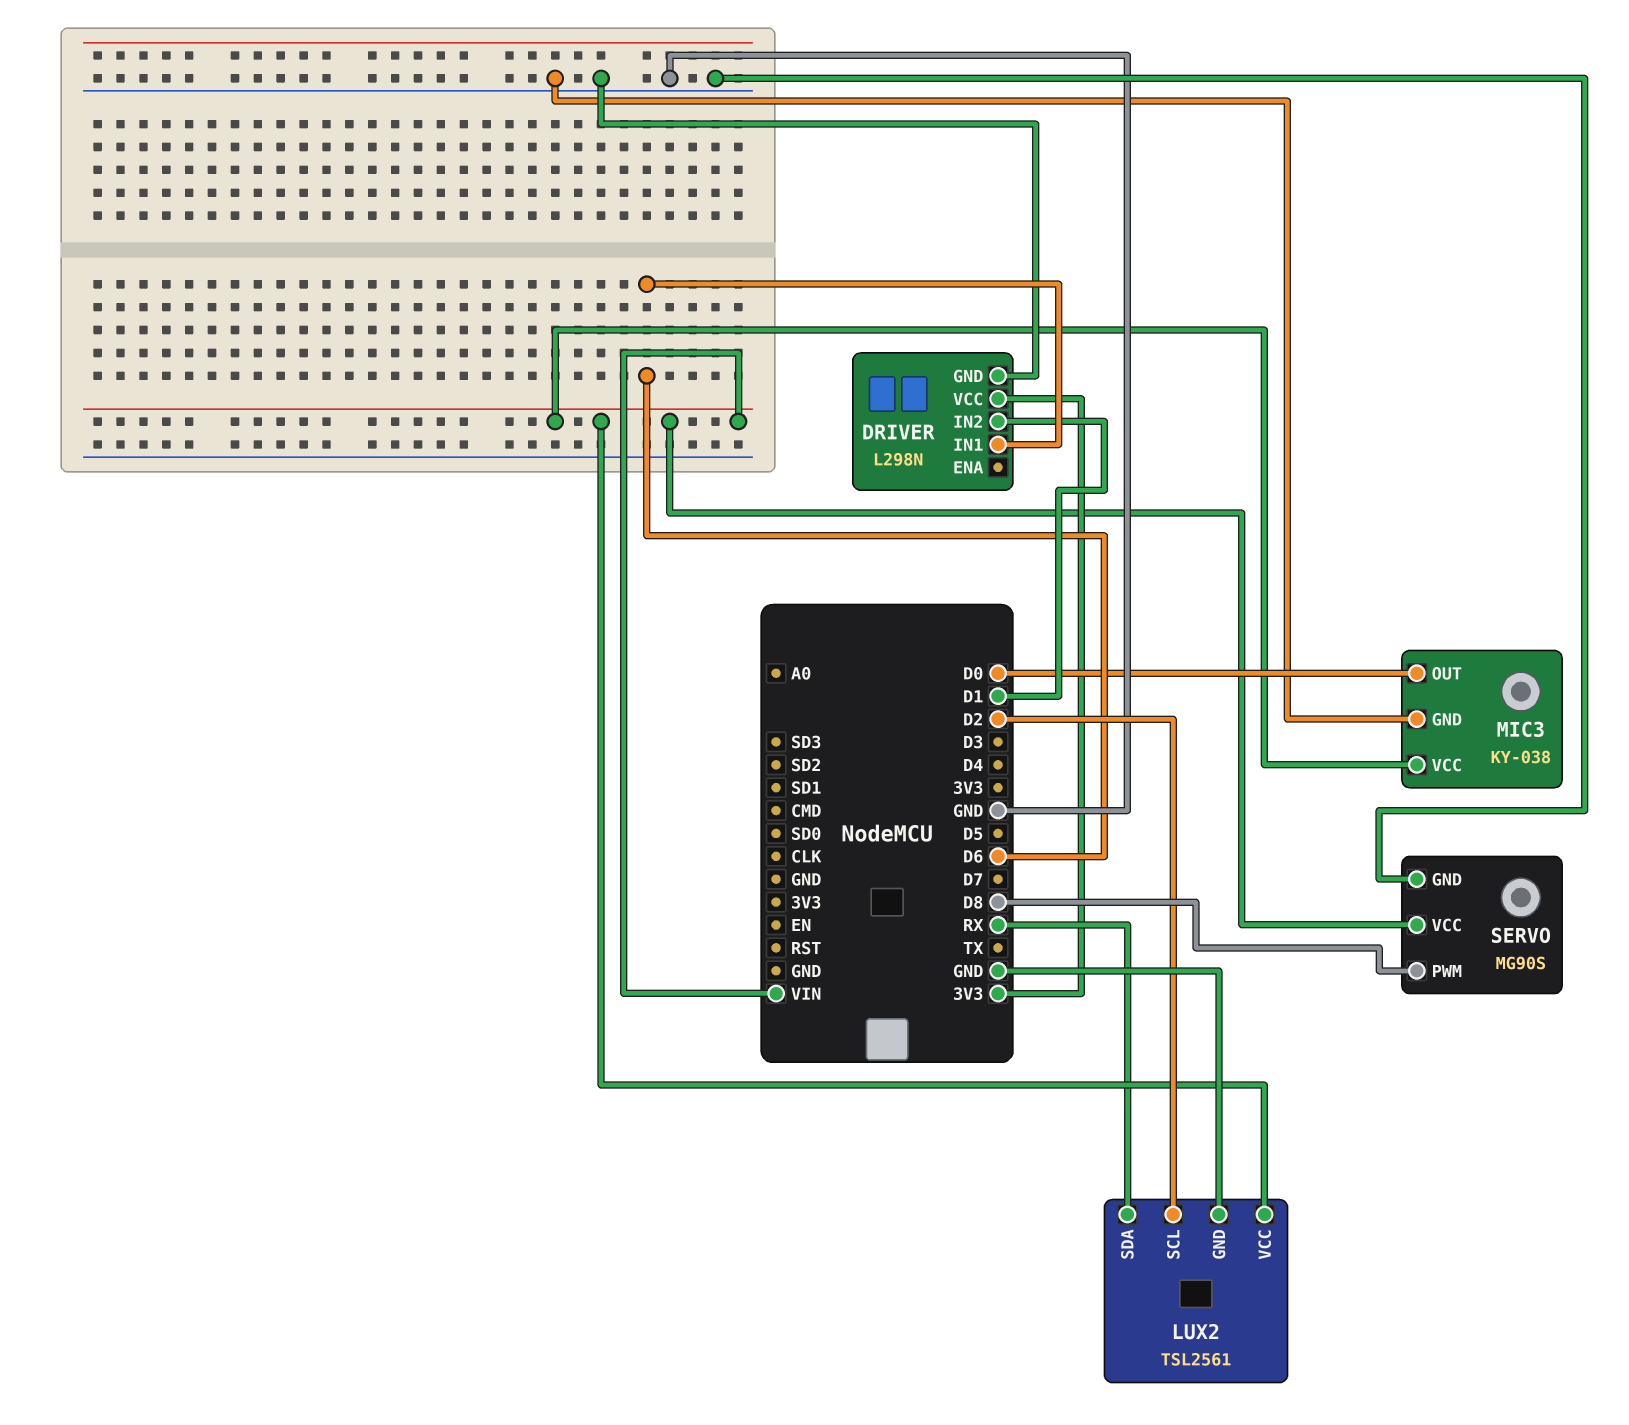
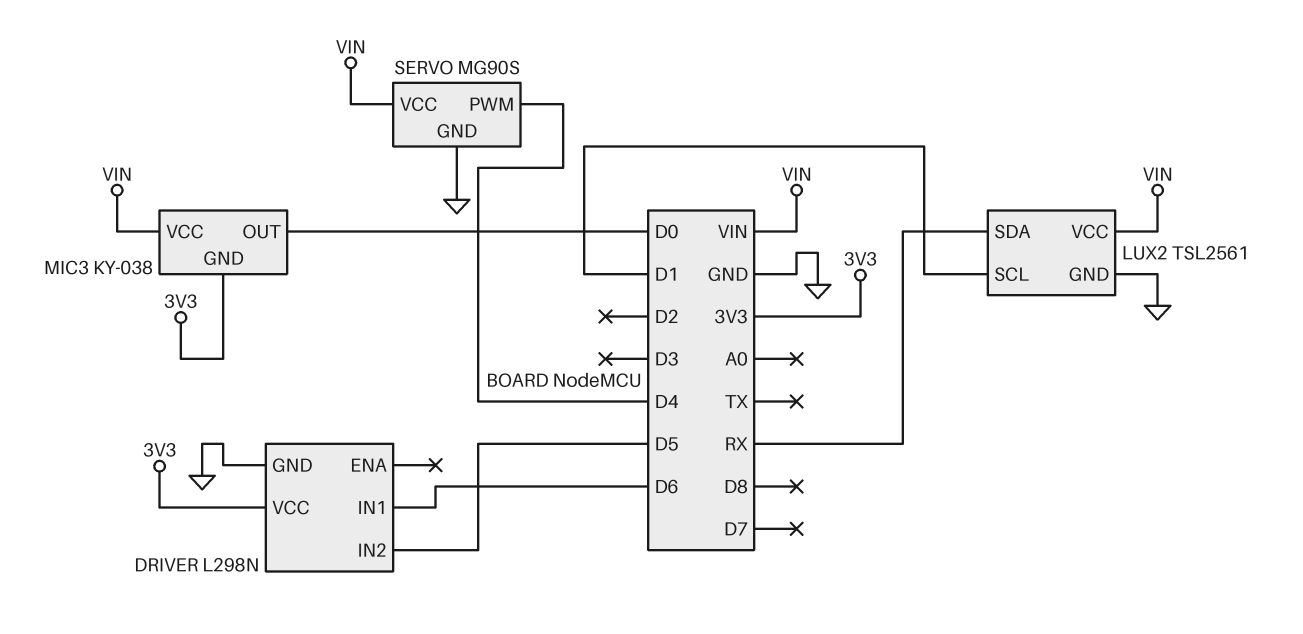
DRIVER pin IN2: D1 -> D5
LUX2 pin SCL: D2 -> D1
MIC3 pin GND: GND -> 3V3
SERVO pin PWM: D8 -> D4

